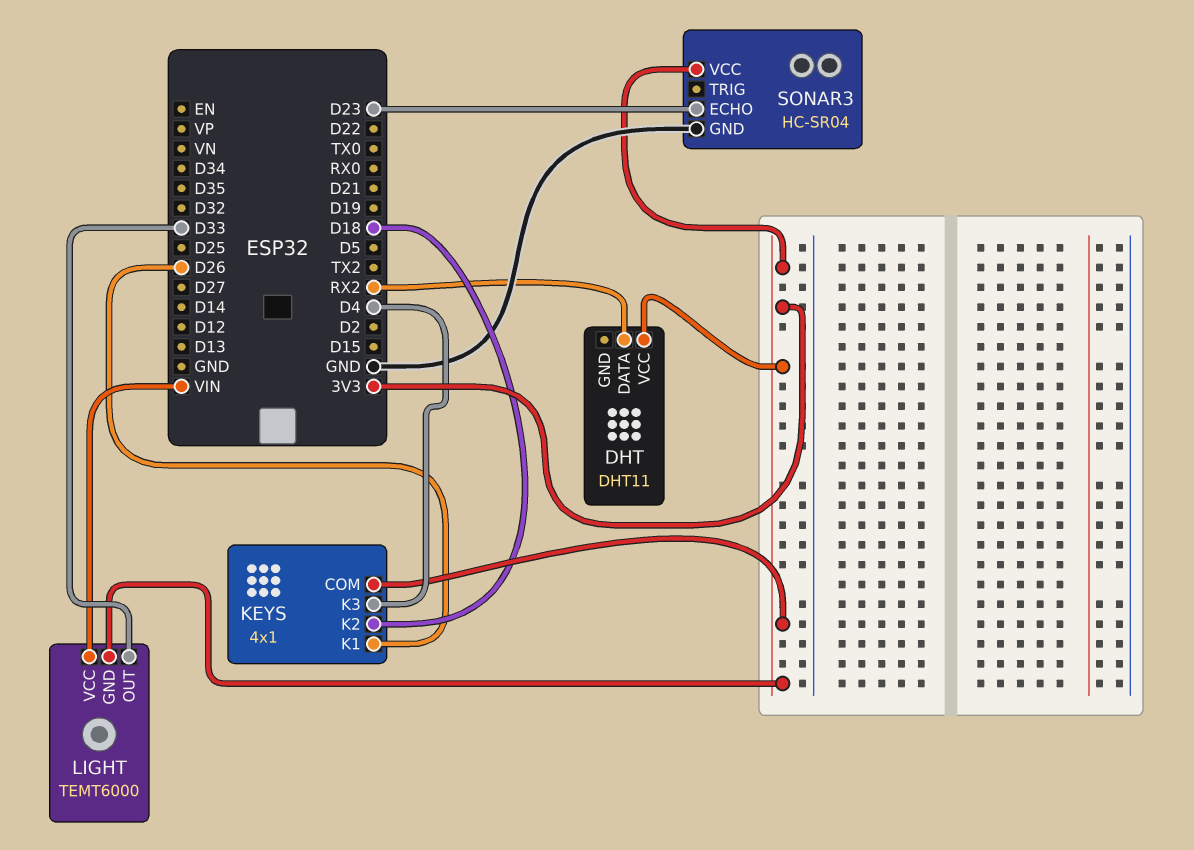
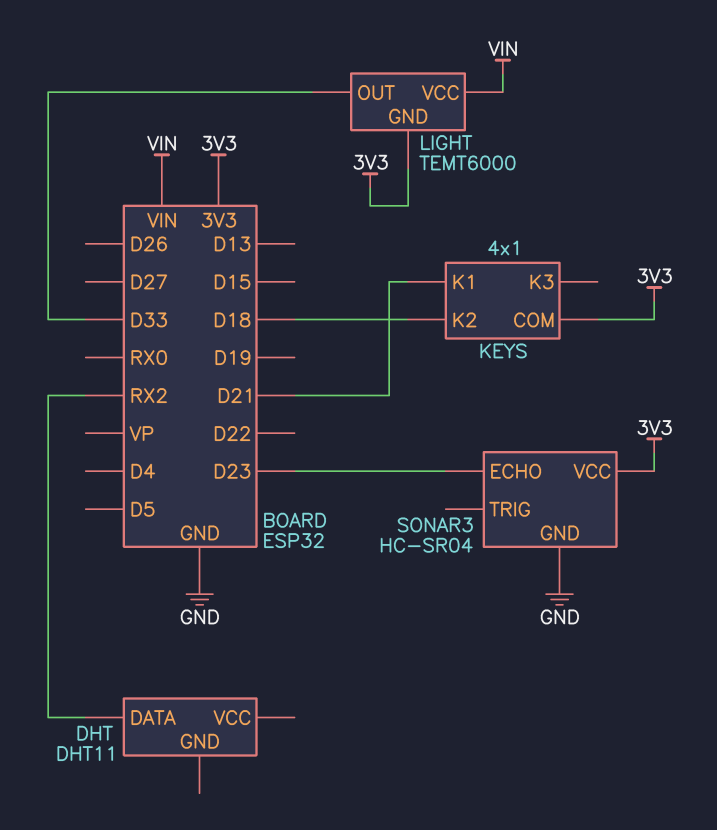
DHT pin VCC: 3V3 -> none
KEYS pin K1: D26 -> D21
KEYS pin K3: D4 -> none

